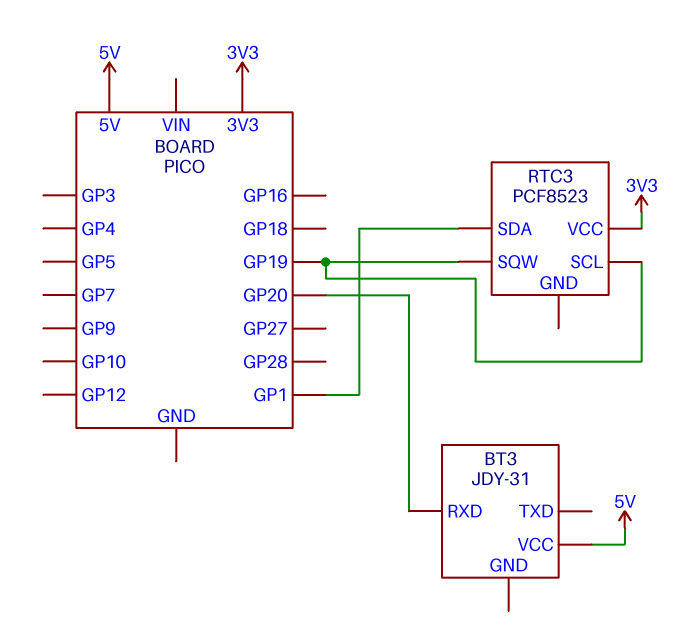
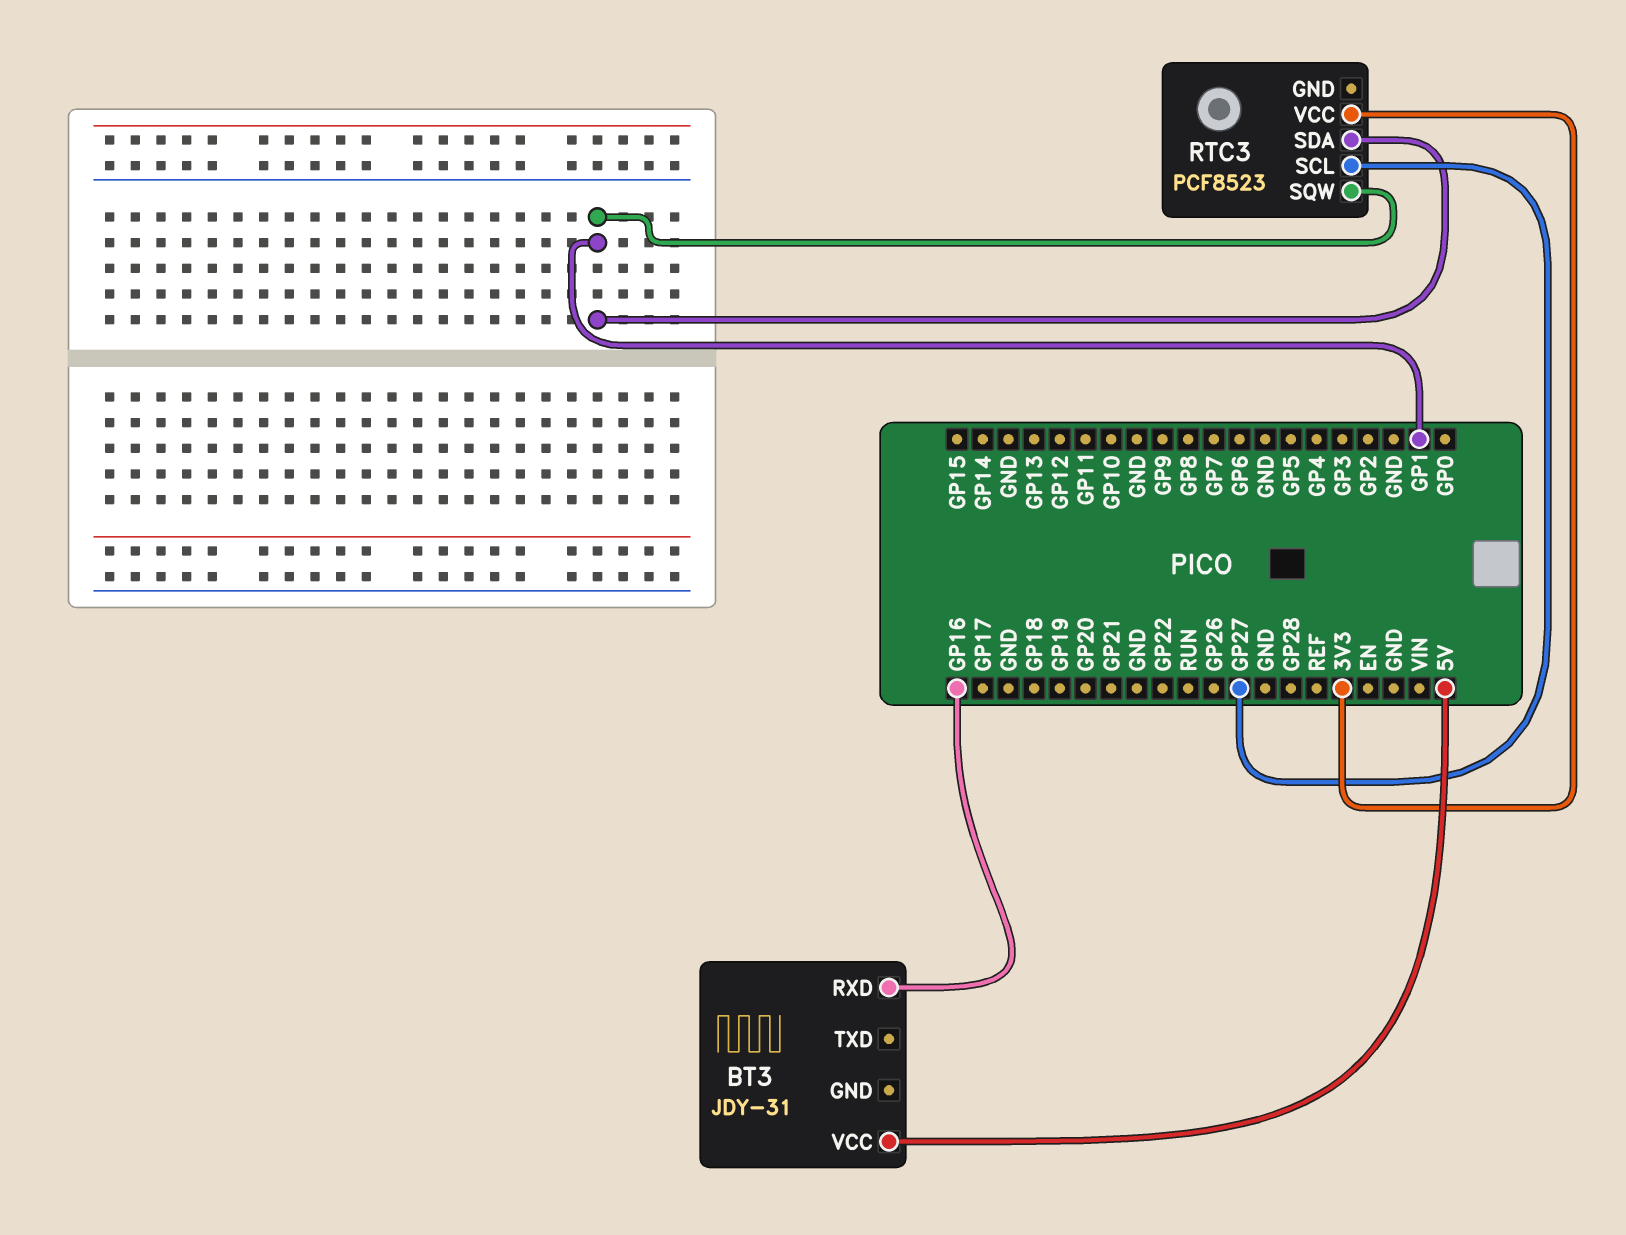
BT3 pin RXD: GP20 -> GP16
RTC3 pin SCL: GP19 -> GP27
RTC3 pin SQW: GP19 -> GP1

